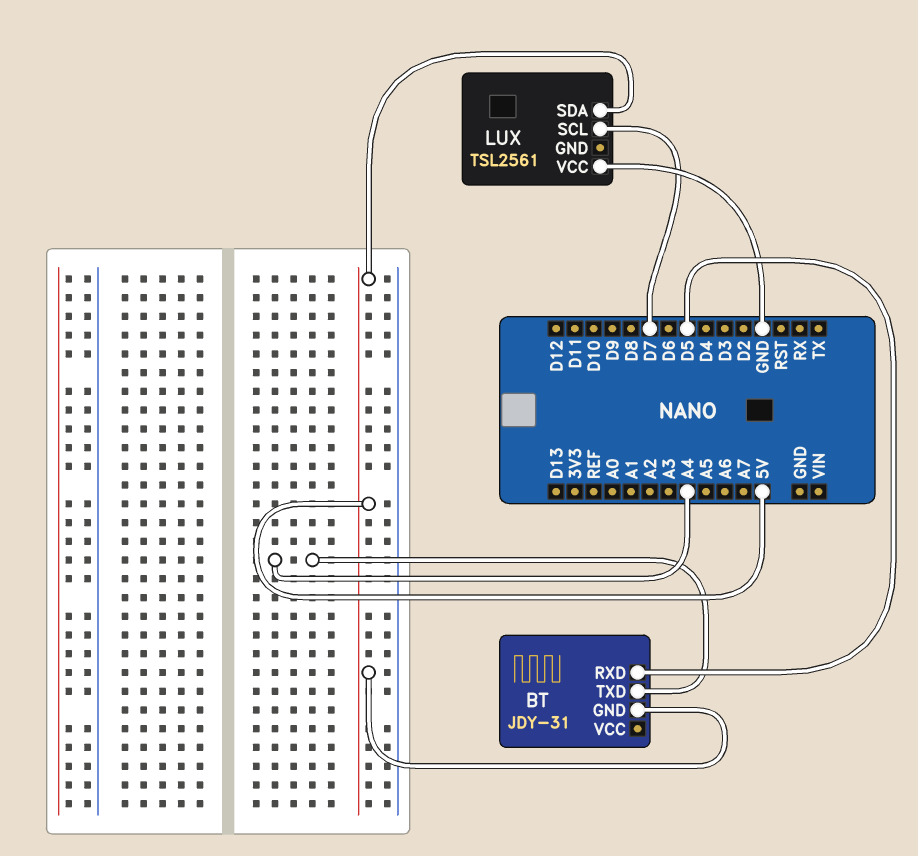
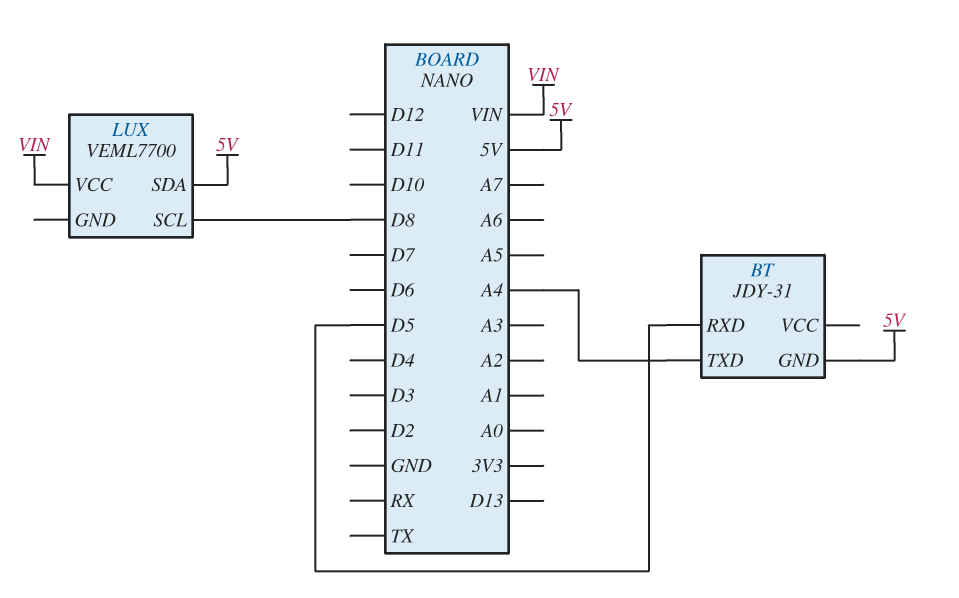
LUX: TSL2561 -> VEML7700
LUX pin SCL: D7 -> D8
LUX pin VCC: GND -> VIN

